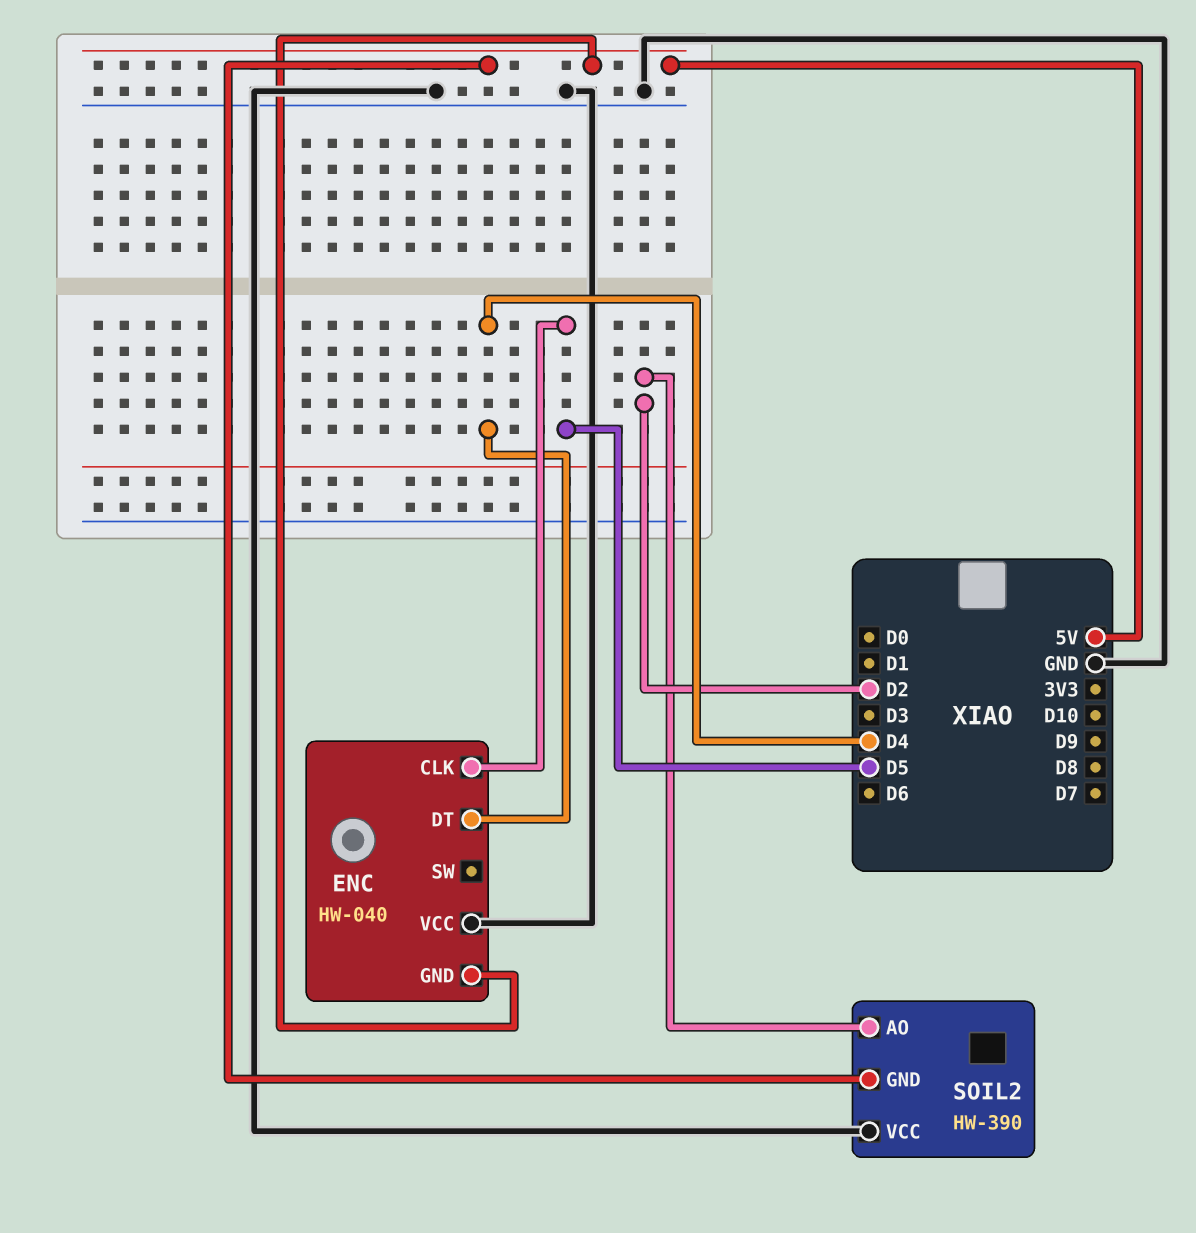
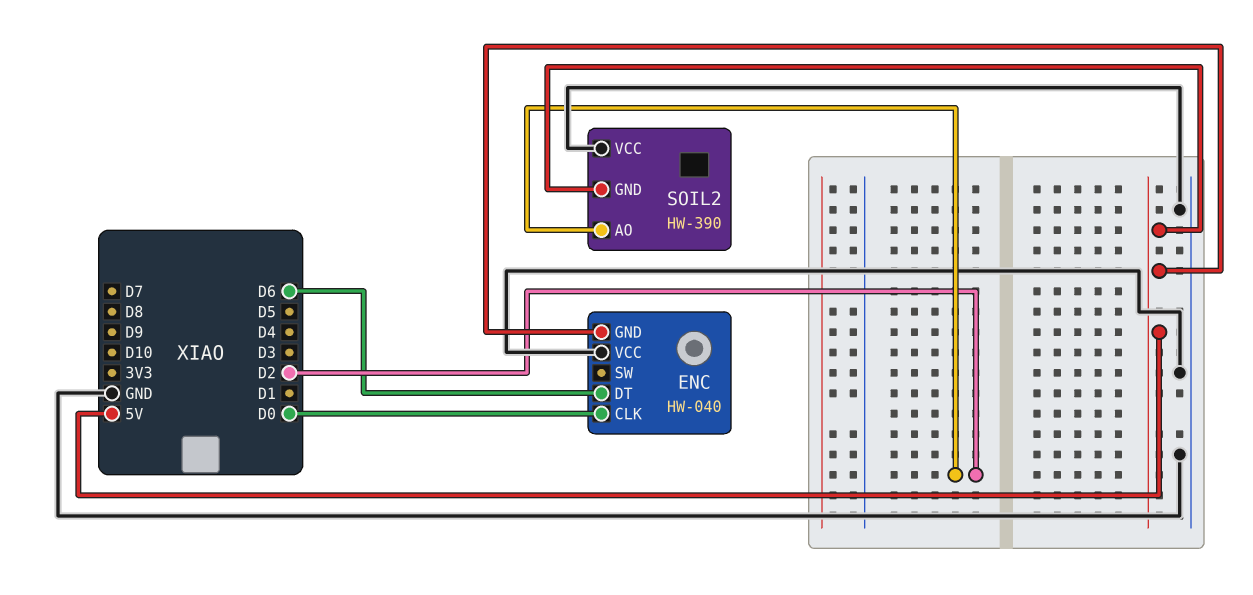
ENC pin CLK: D5 -> D0
ENC pin DT: D4 -> D6

